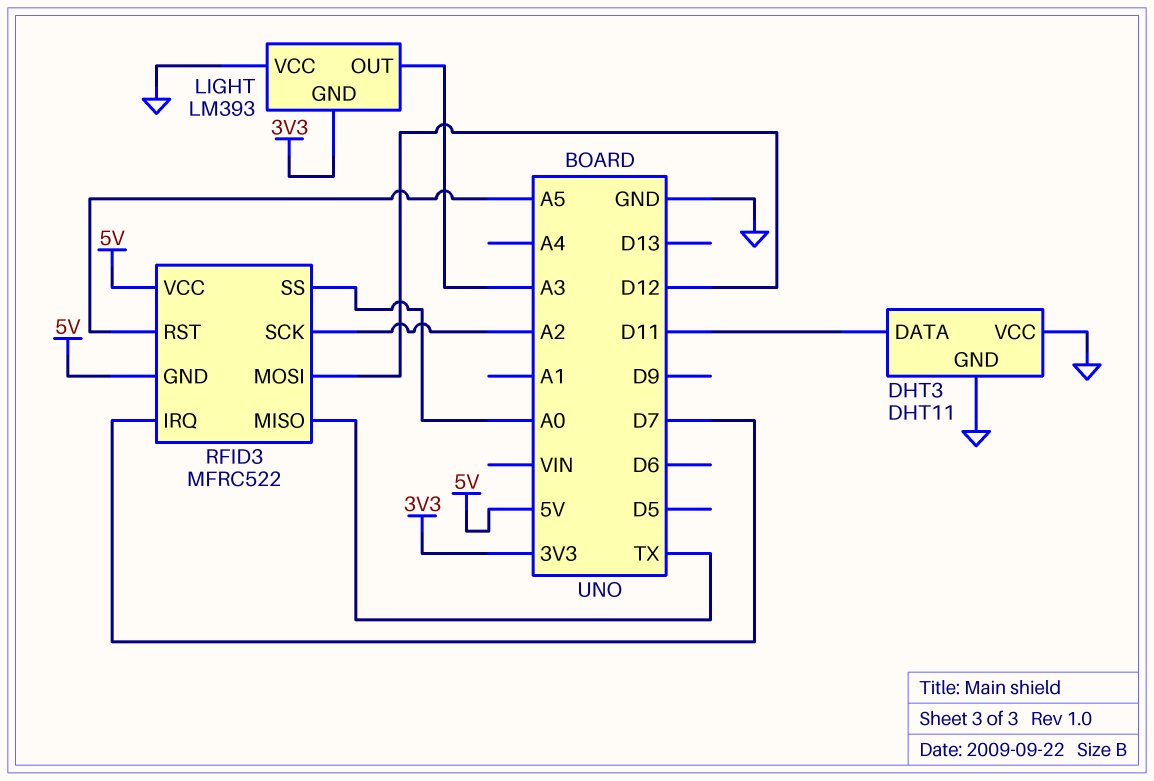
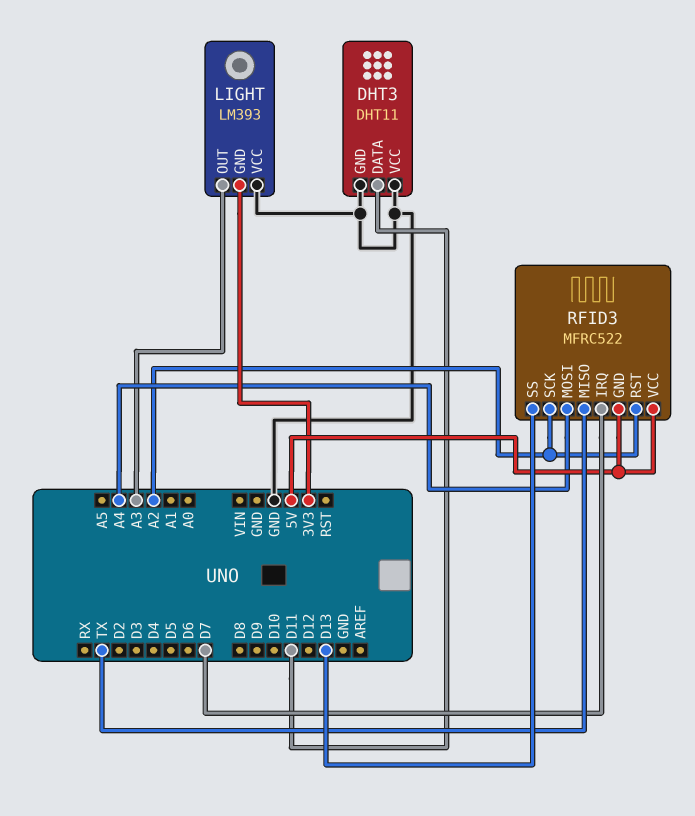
RFID3 pin MOSI: D12 -> A4
RFID3 pin RST: A5 -> A2
RFID3 pin SS: A0 -> D13

